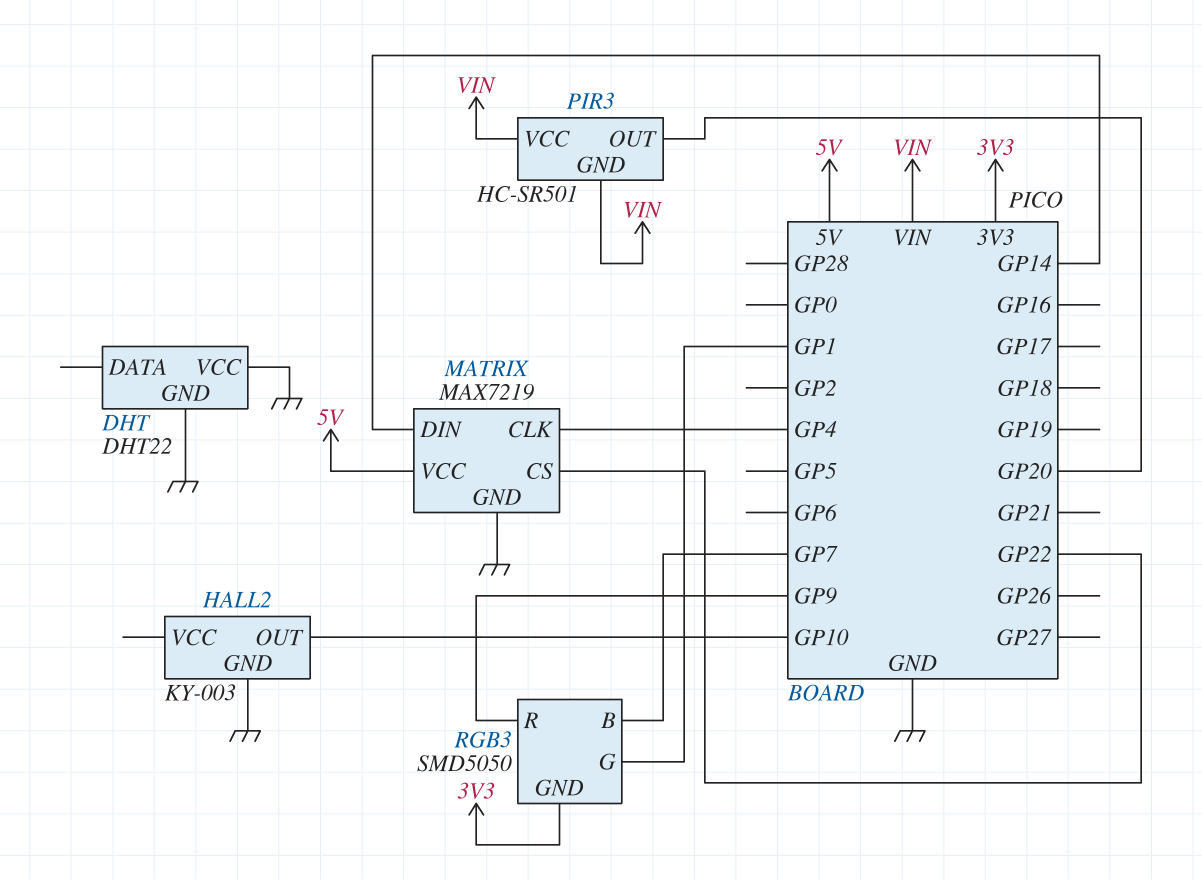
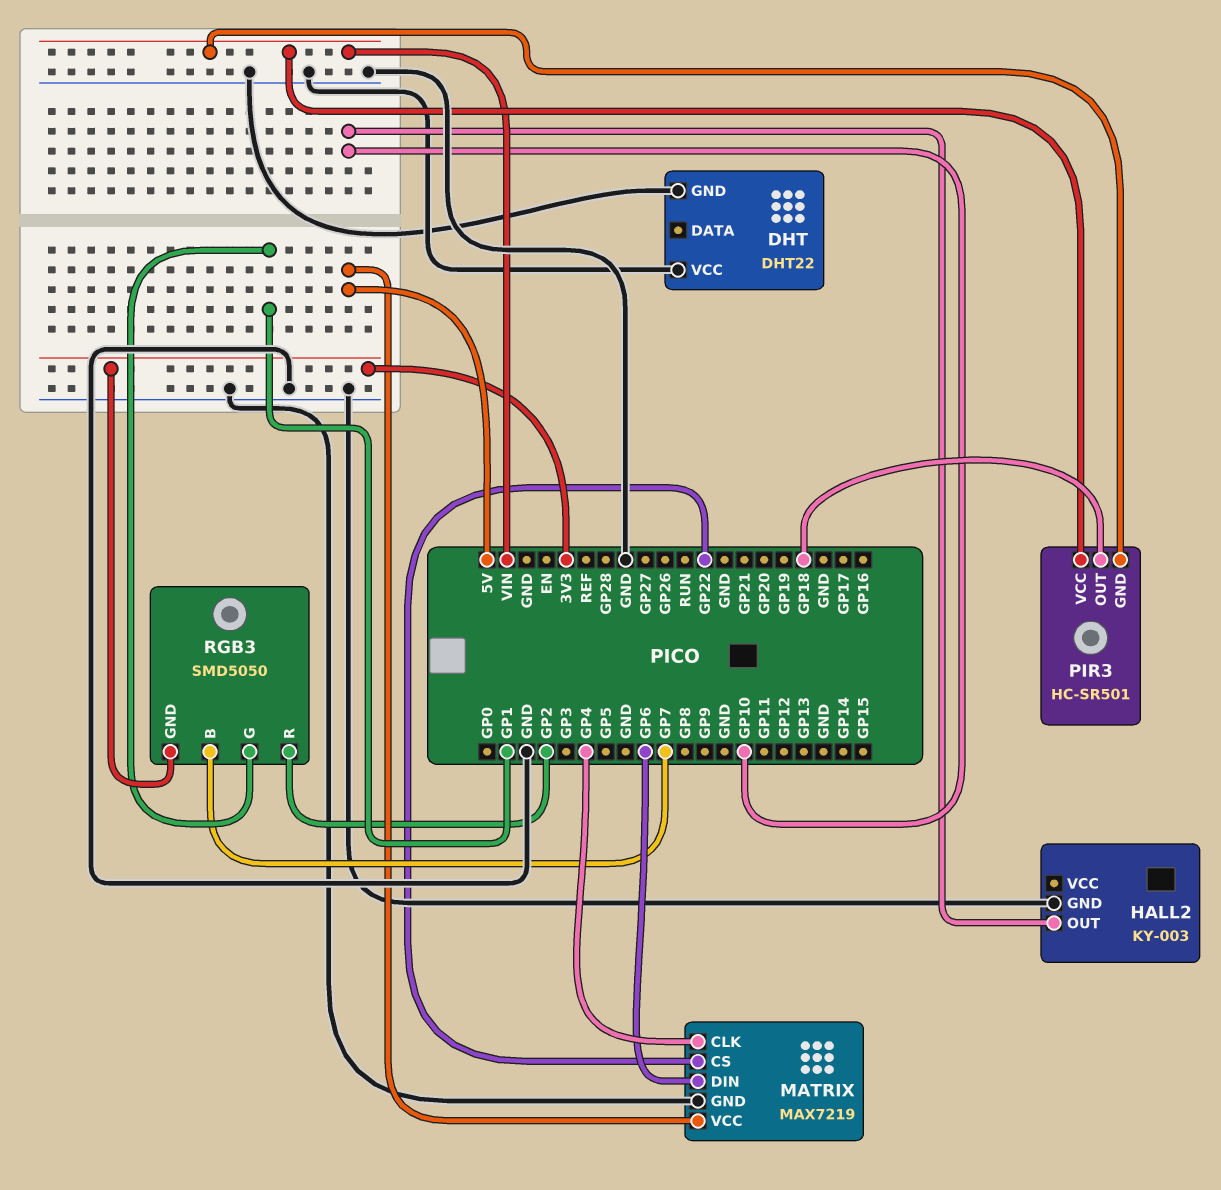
MATRIX pin DIN: GP14 -> GP6
PIR3 pin OUT: GP20 -> GP18
RGB3 pin R: GP9 -> GP2

